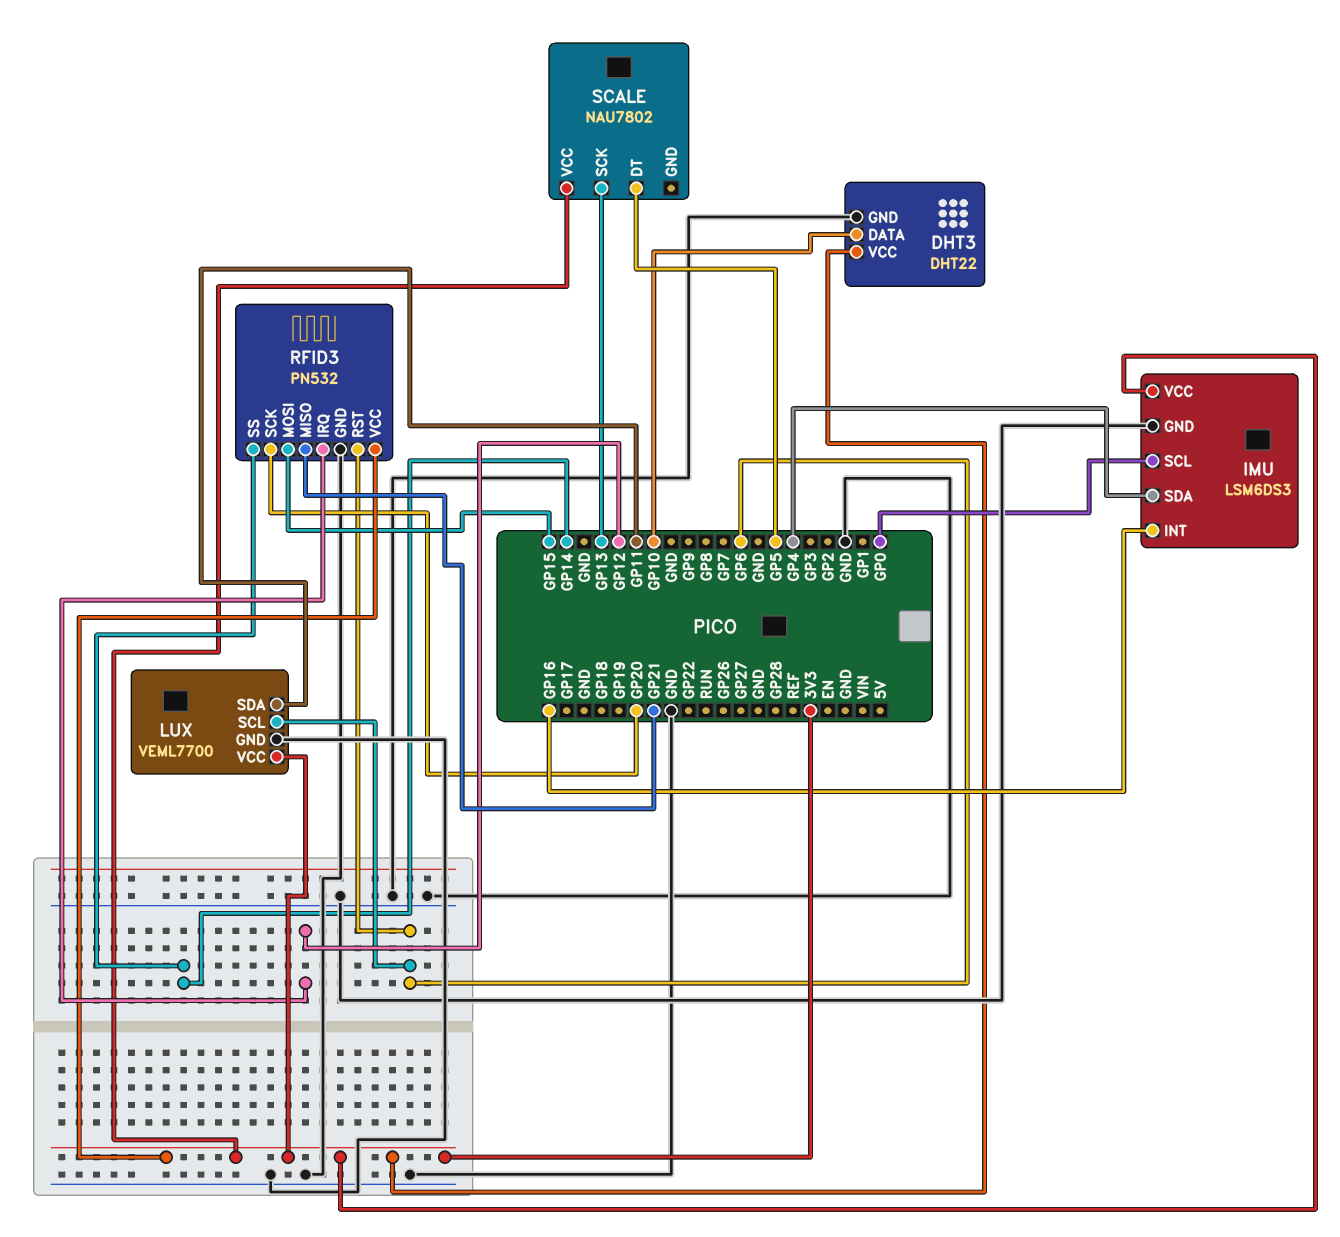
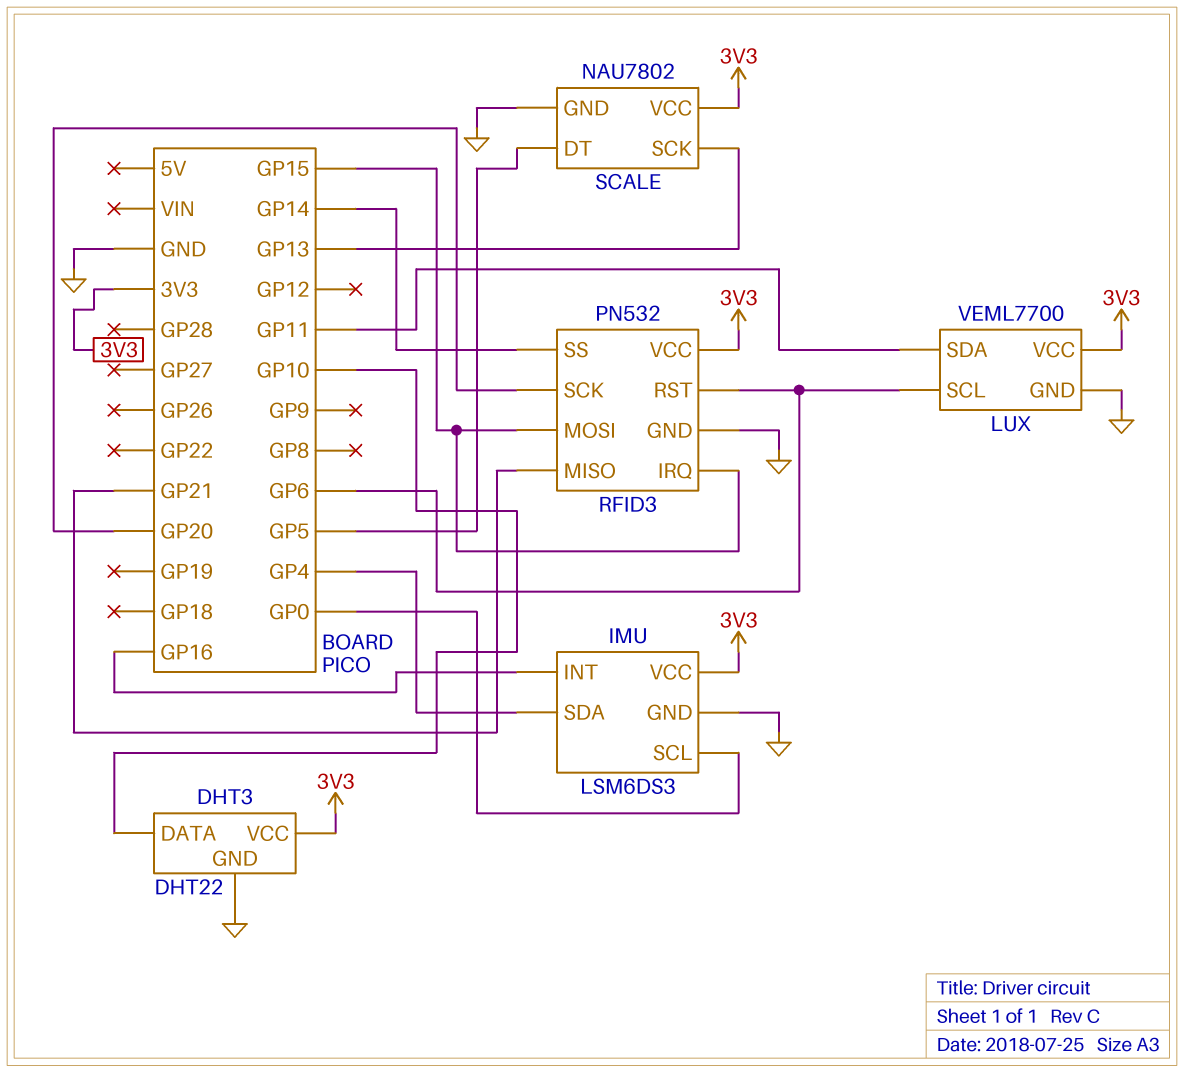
RFID3 pin IRQ: GP12 -> GP15
SCALE pin GND: none -> GND

